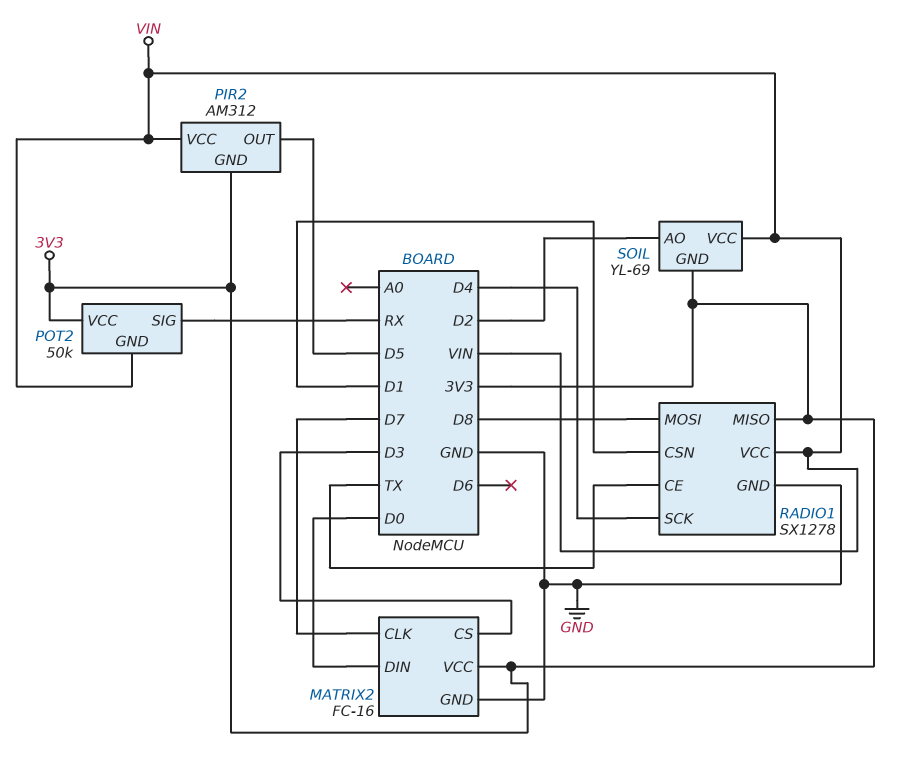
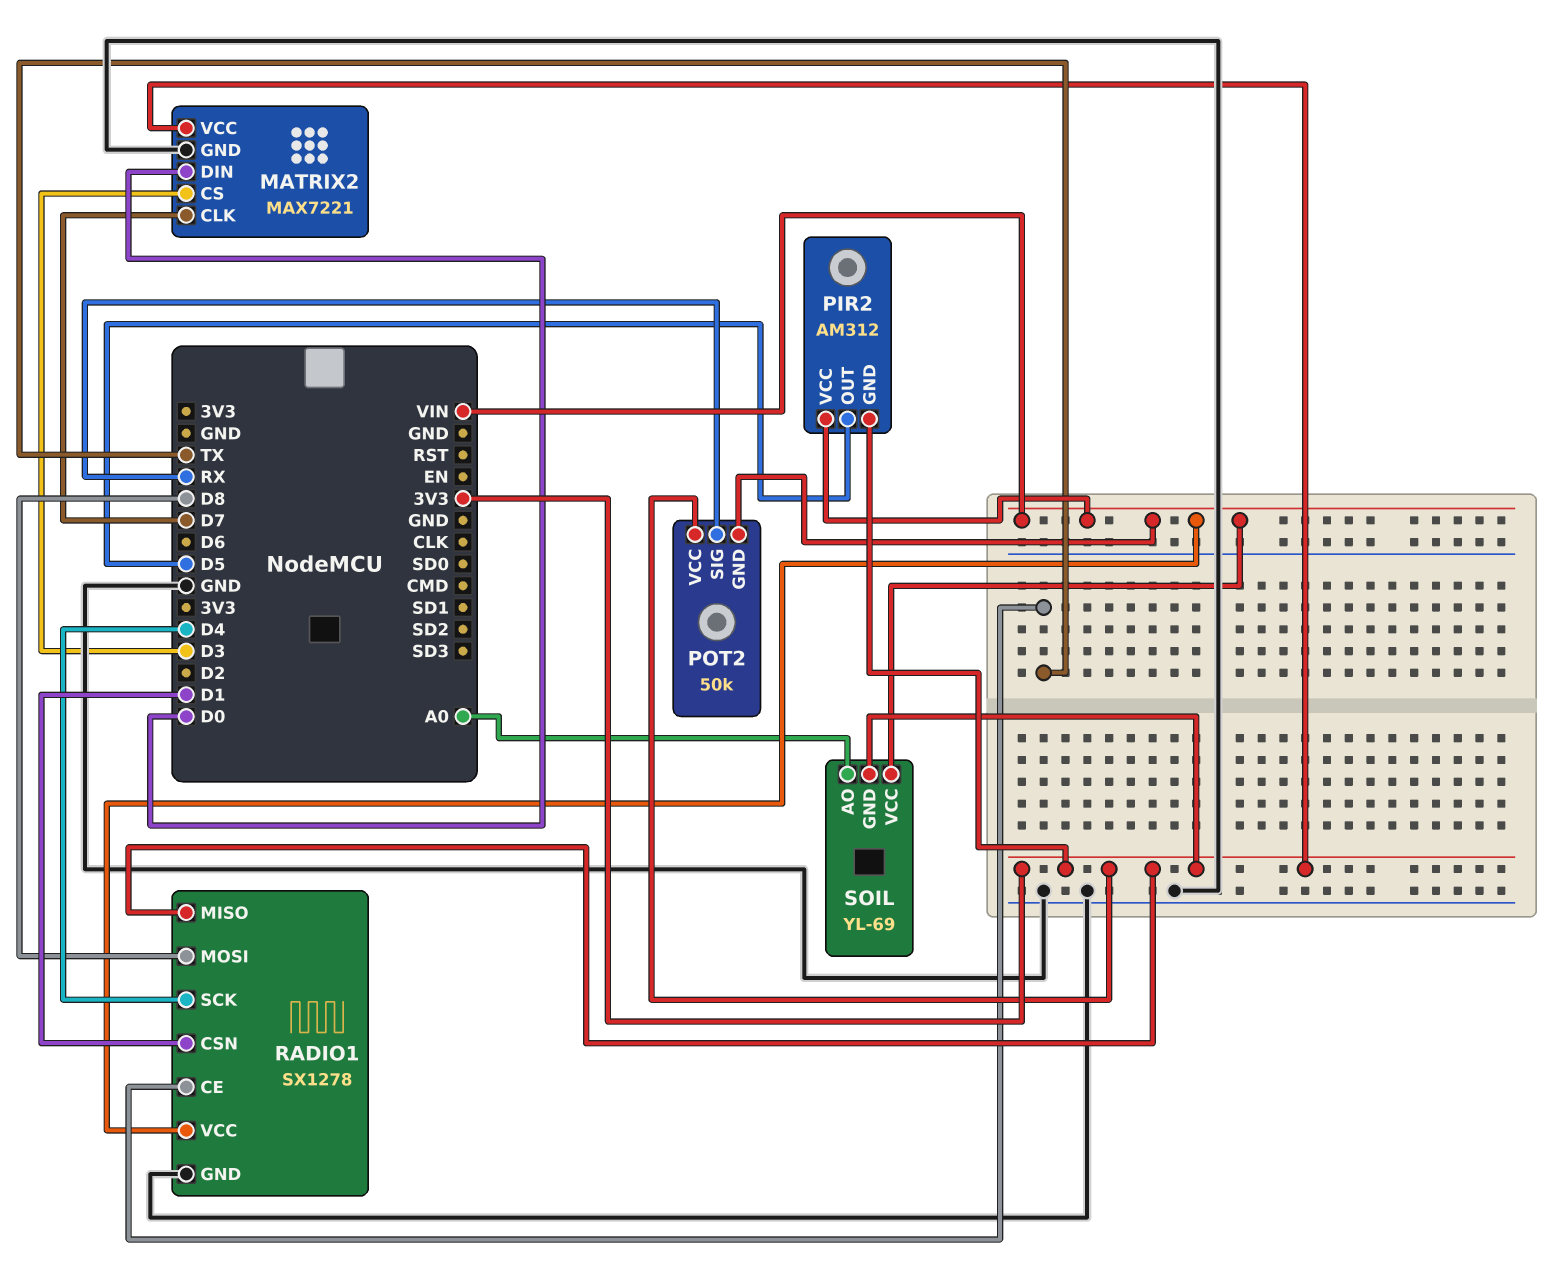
MATRIX2: FC-16 -> MAX7221
SOIL pin AO: D2 -> A0

